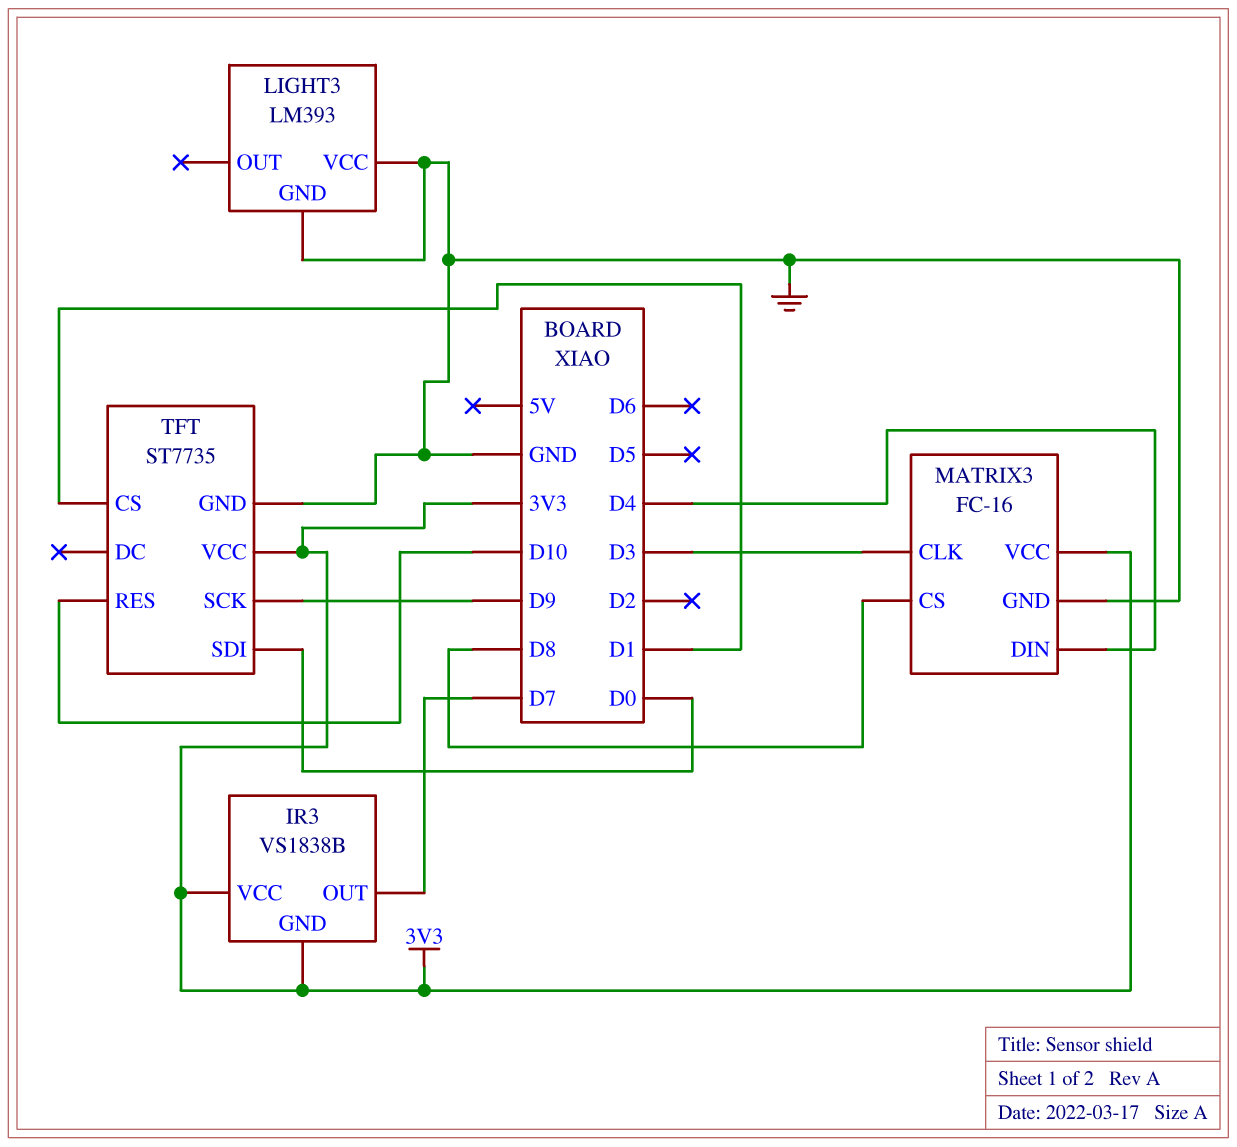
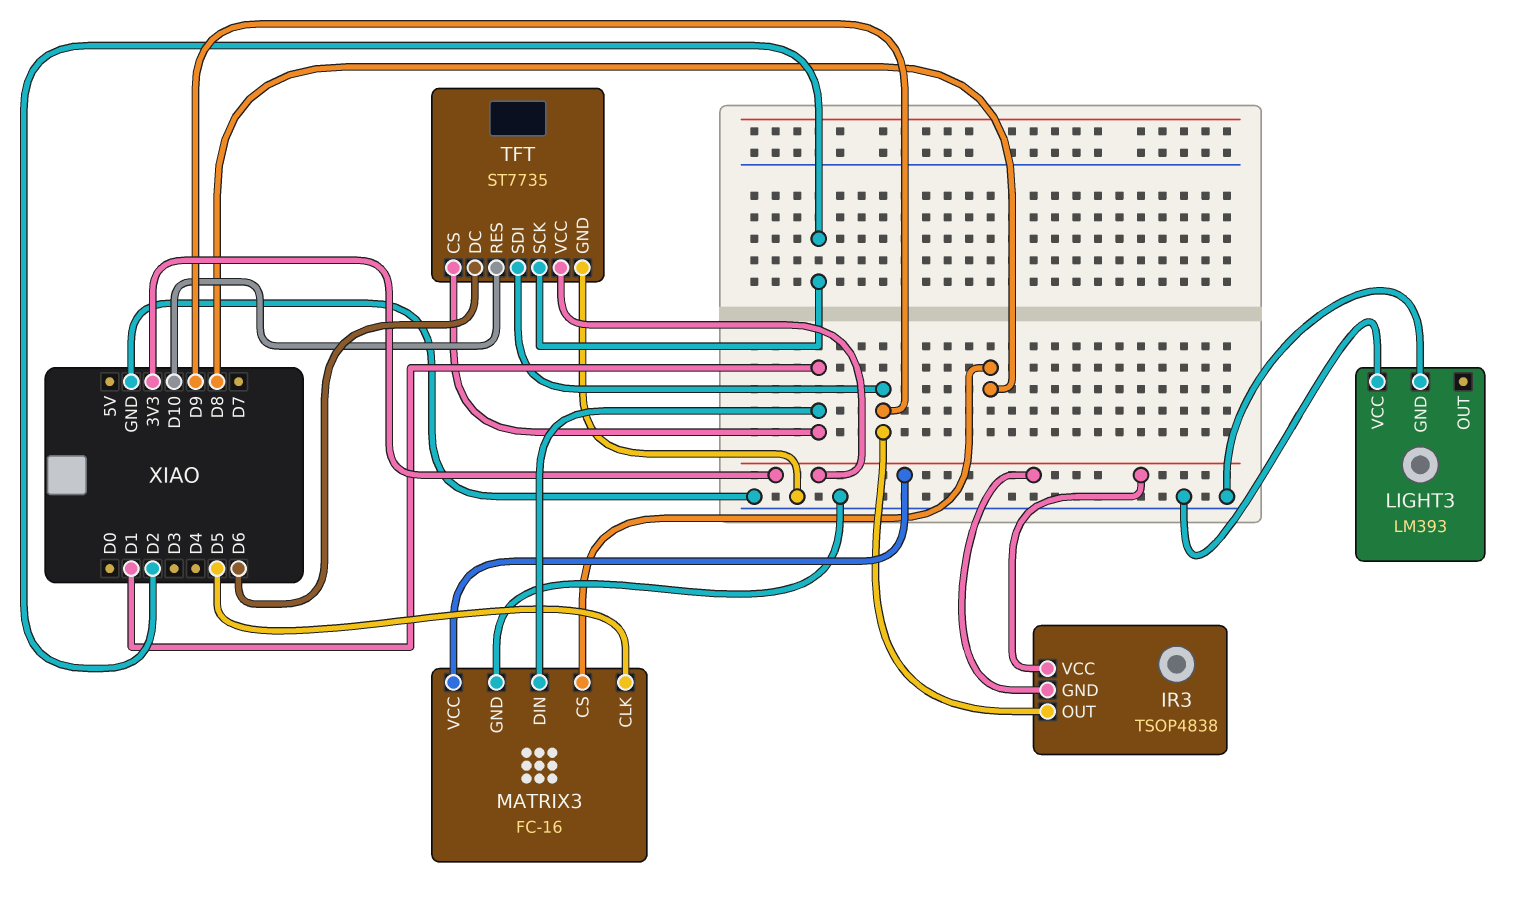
IR3: VS1838B -> TSOP4838
IR3 pin OUT: D7 -> D9
MATRIX3 pin CLK: D3 -> D5
MATRIX3 pin DIN: D4 -> D1
TFT pin DC: none -> D6
TFT pin SCK: D9 -> D2
TFT pin SDI: D0 -> D9

